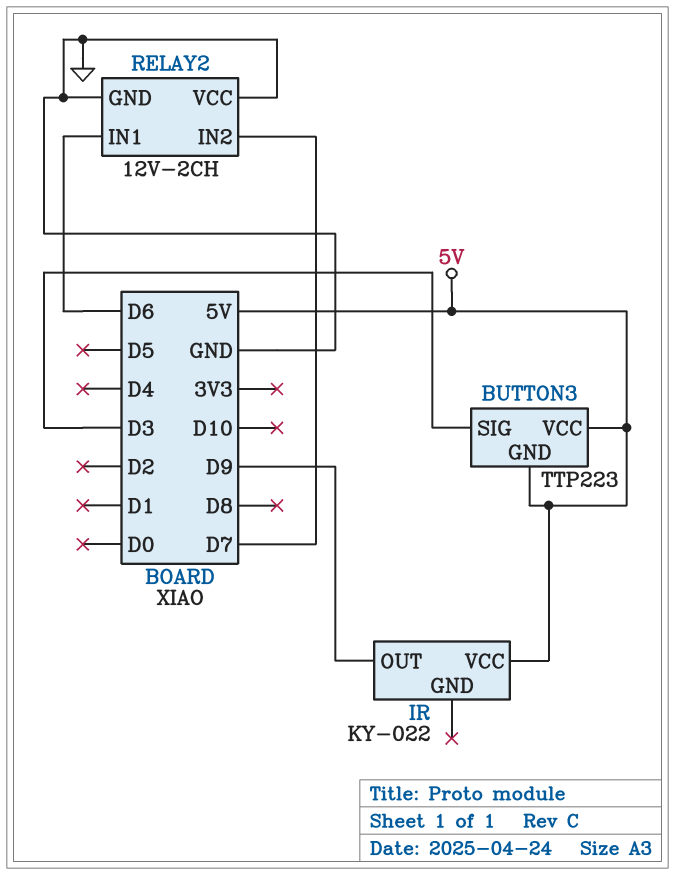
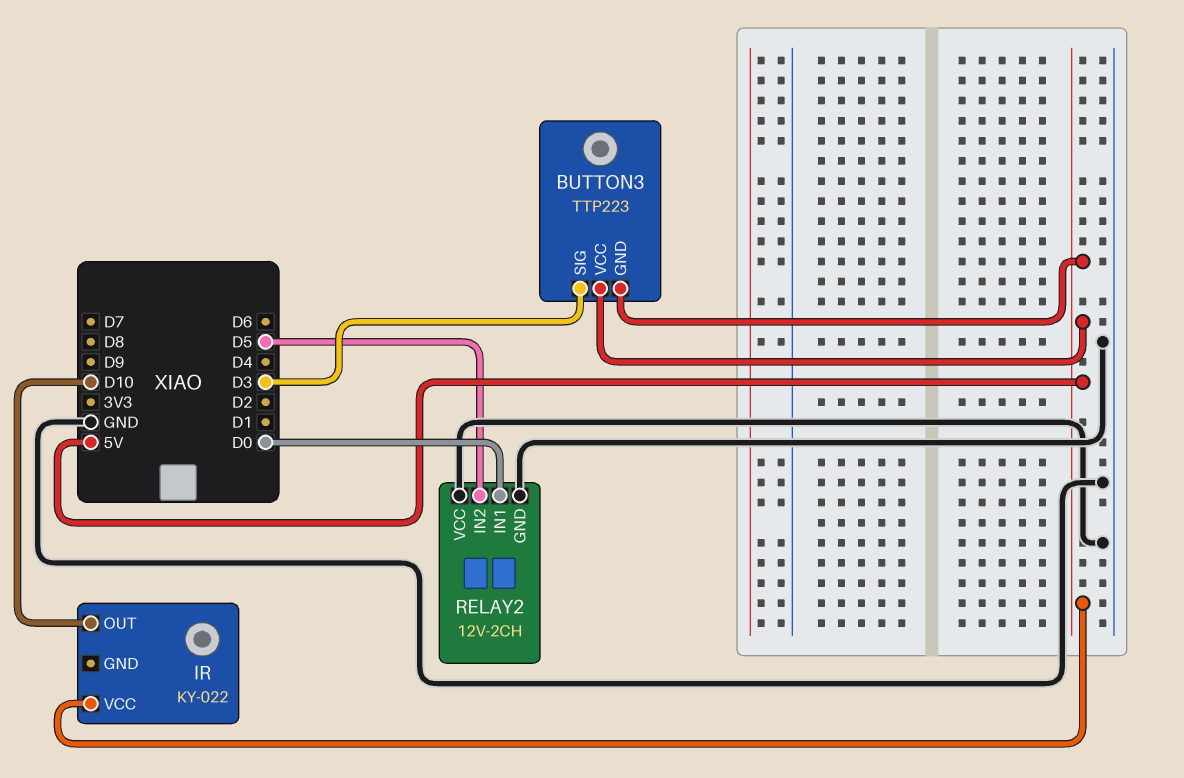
IR pin OUT: D9 -> D10
RELAY2 pin IN1: D6 -> D0
RELAY2 pin IN2: D7 -> D5

